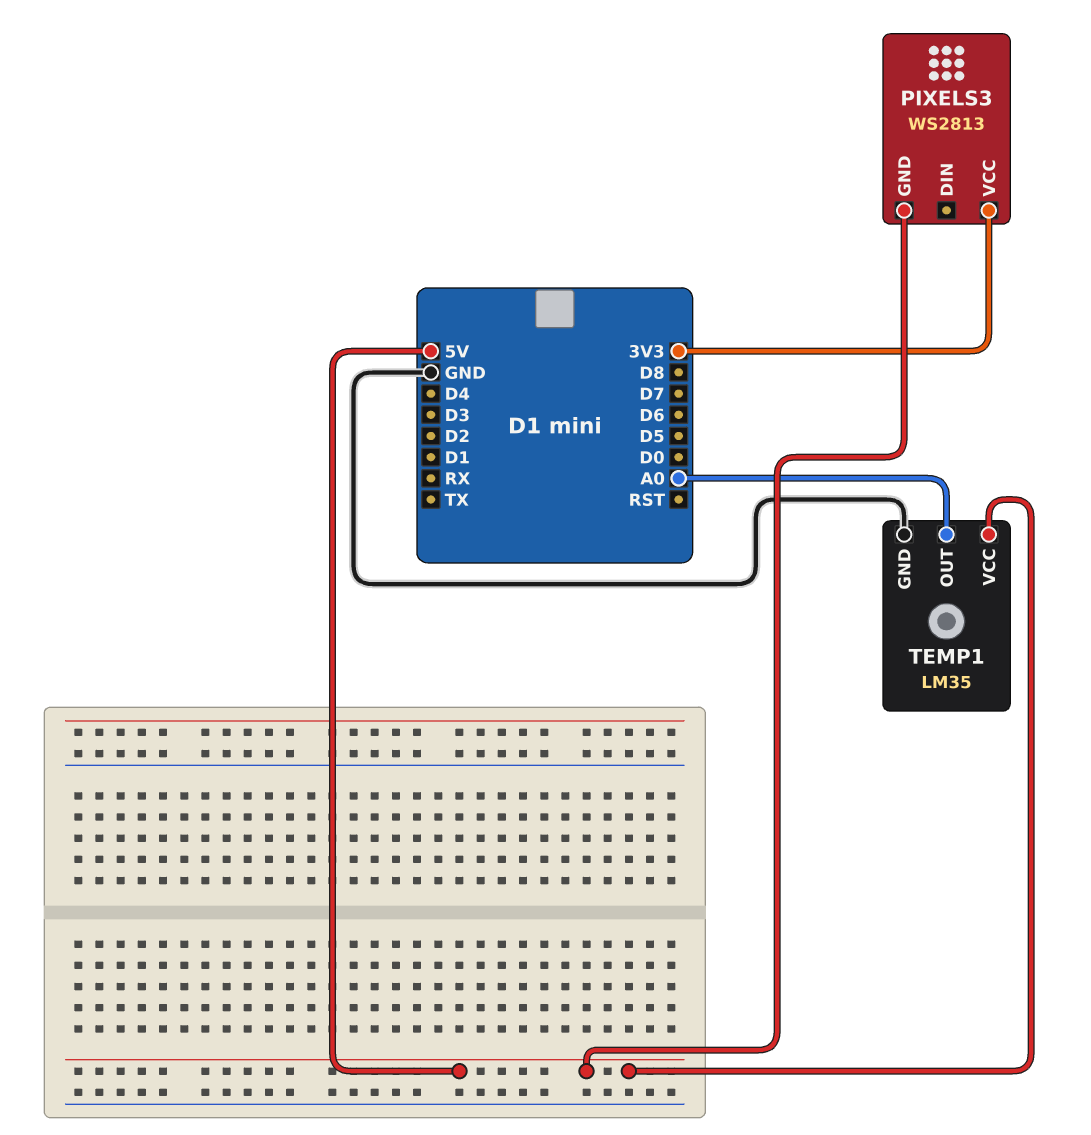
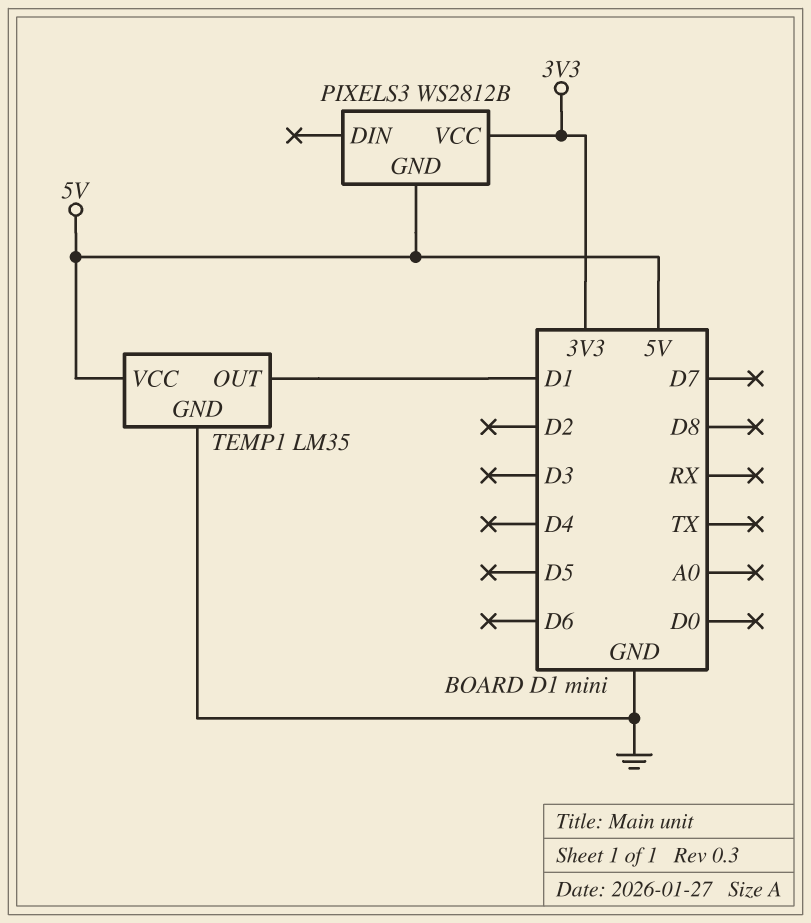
PIXELS3: WS2813 -> WS2812B
TEMP1 pin OUT: A0 -> D1

